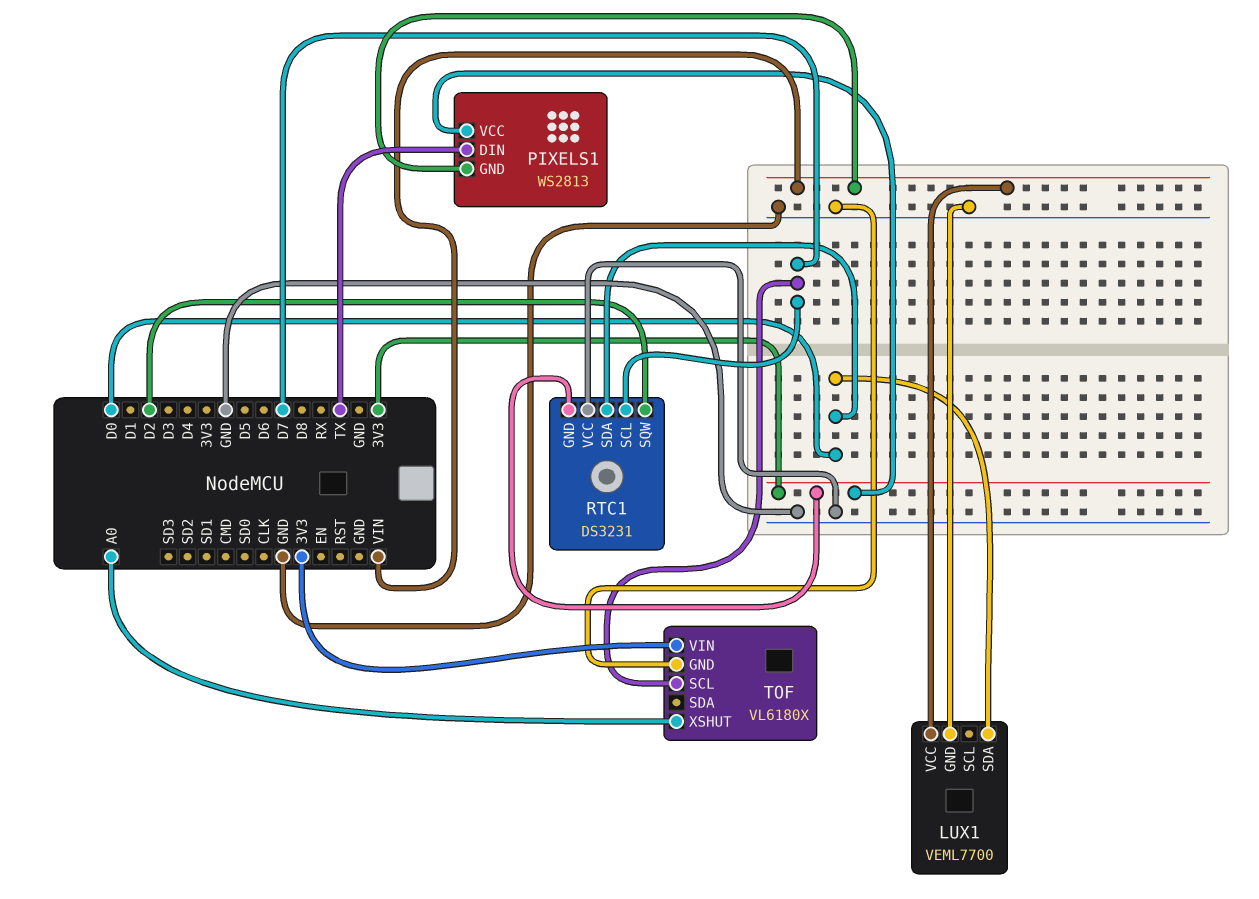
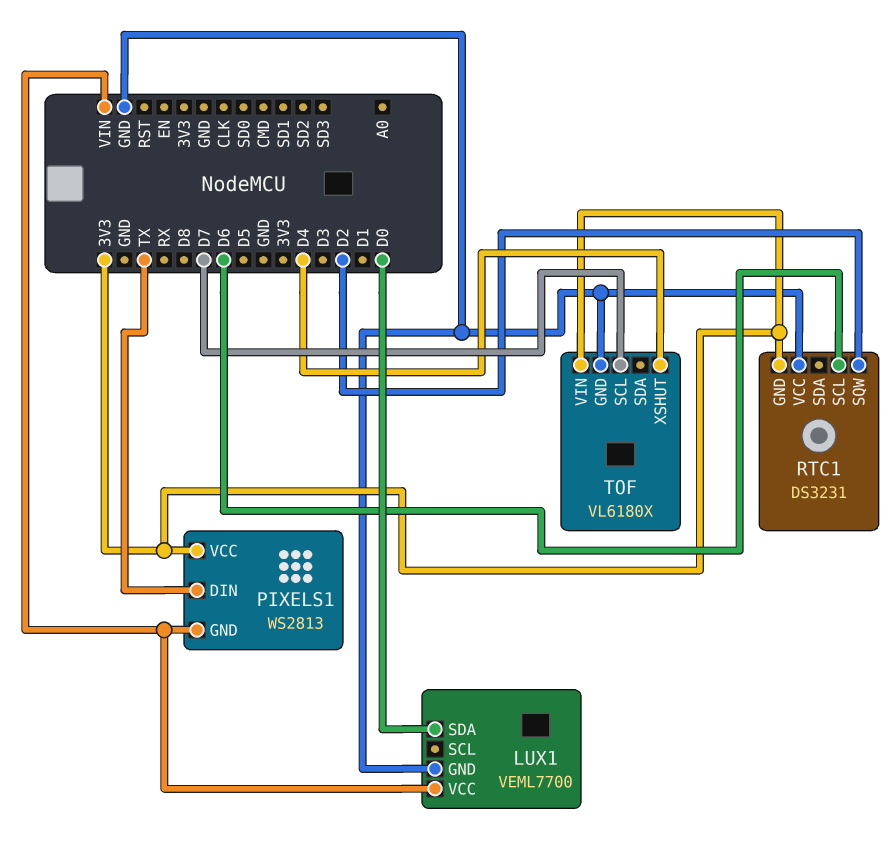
RTC1 pin SCL: D7 -> D6
RTC1 pin SDA: D0 -> none
TOF pin XSHUT: A0 -> D4

